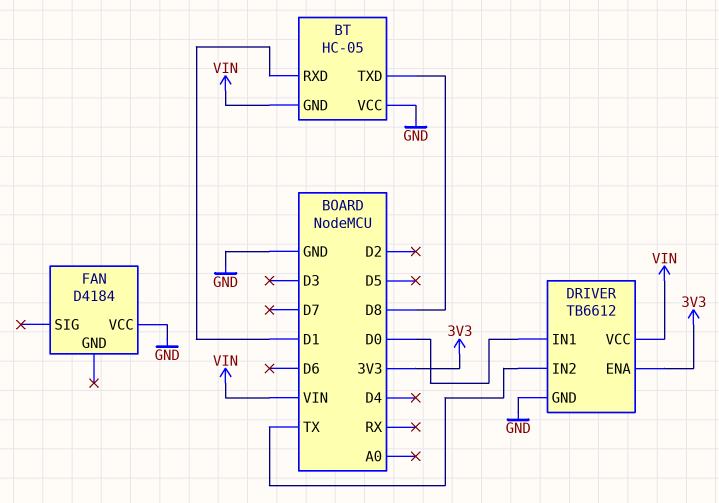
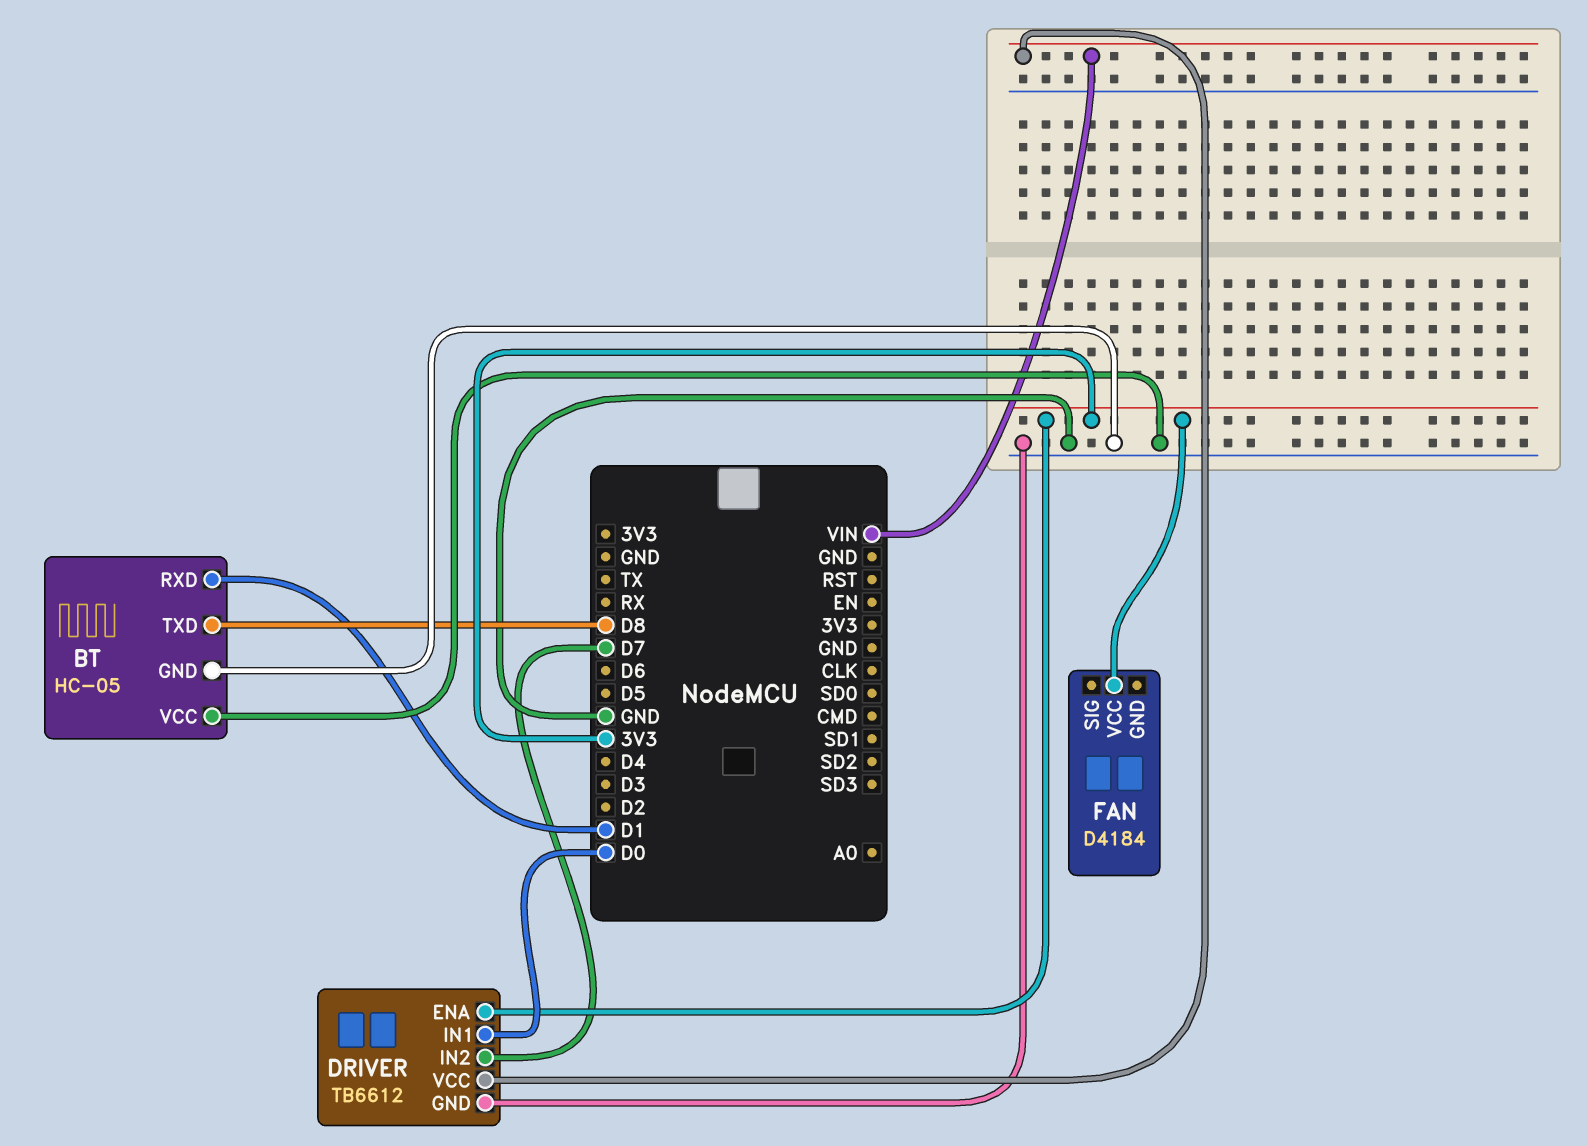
BT pin GND: VIN -> GND
DRIVER pin IN2: TX -> D7
FAN pin VCC: GND -> 3V3

